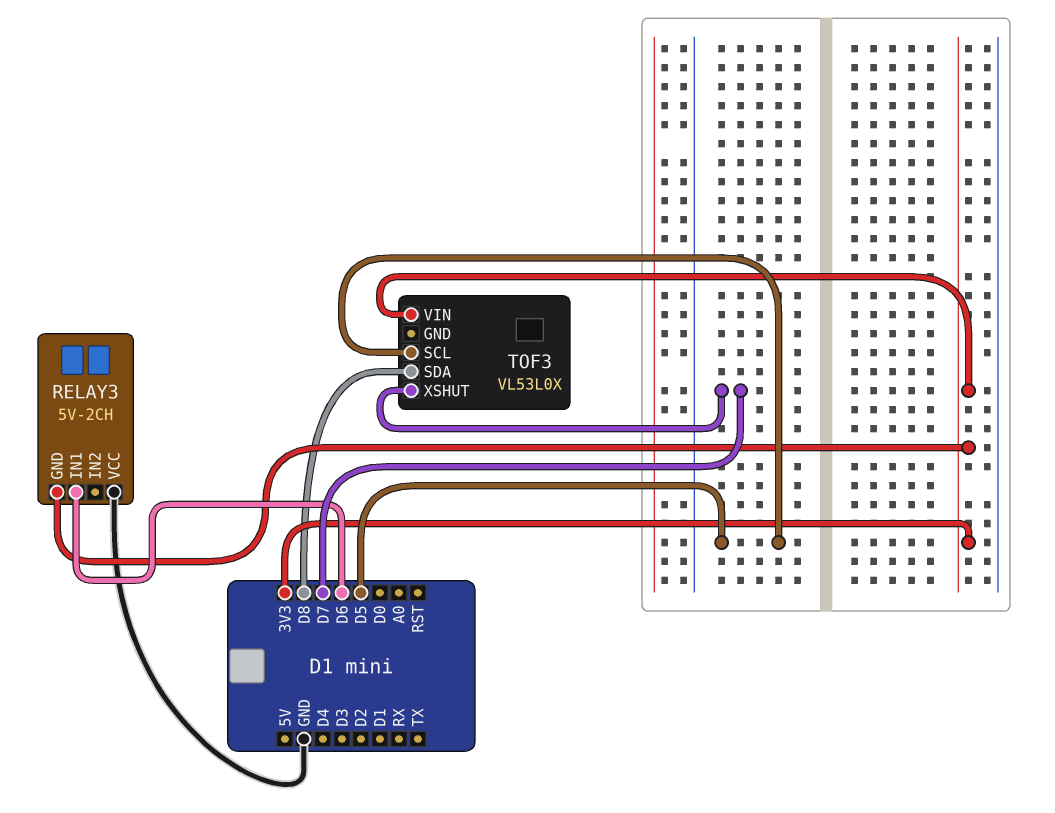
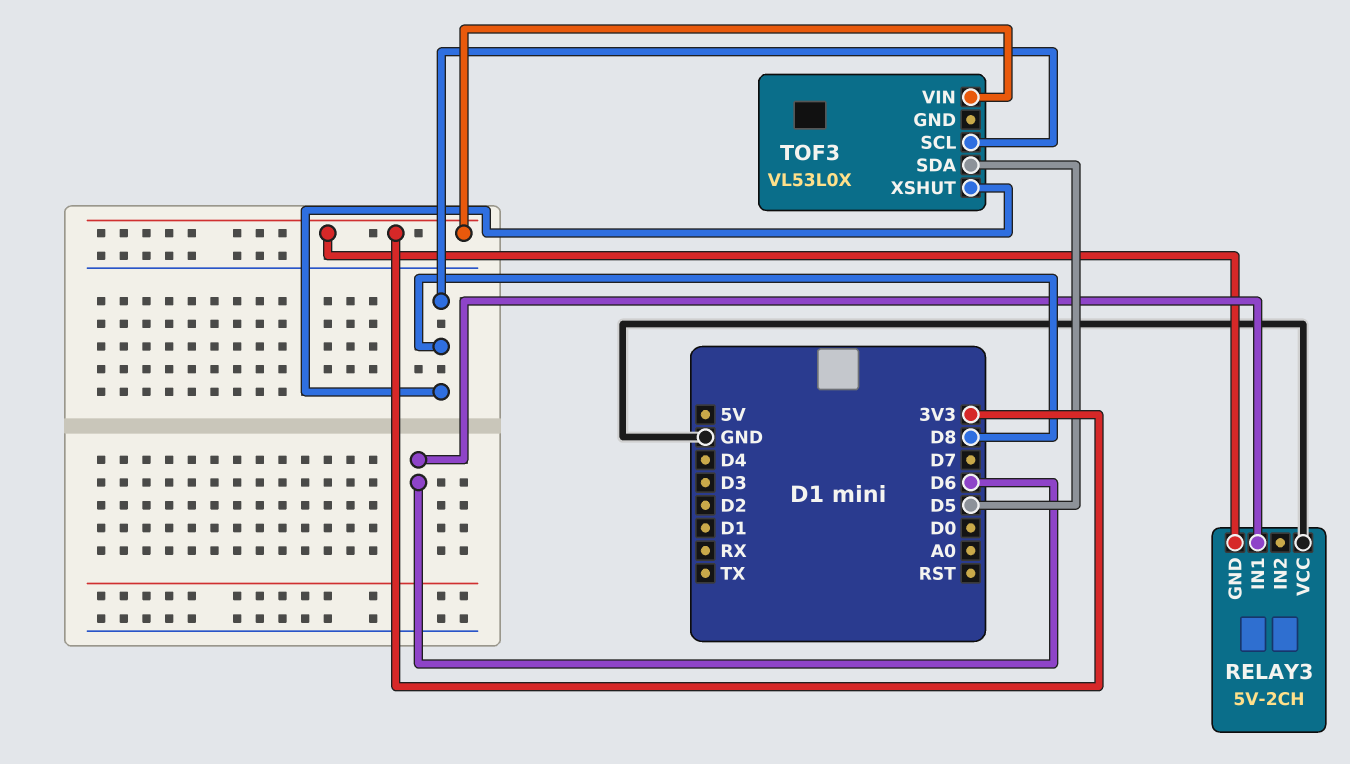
TOF3 pin SCL: D5 -> D8
TOF3 pin SDA: D8 -> D5
TOF3 pin XSHUT: D7 -> D8

